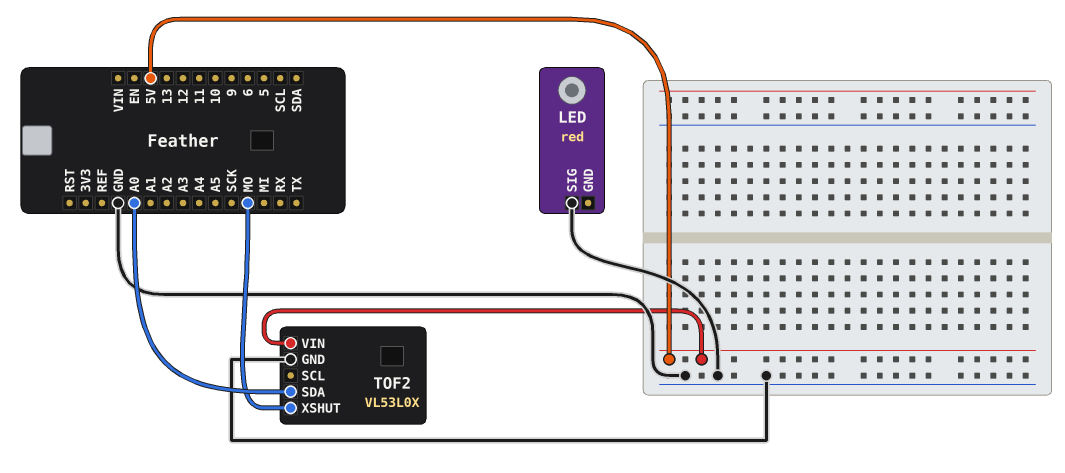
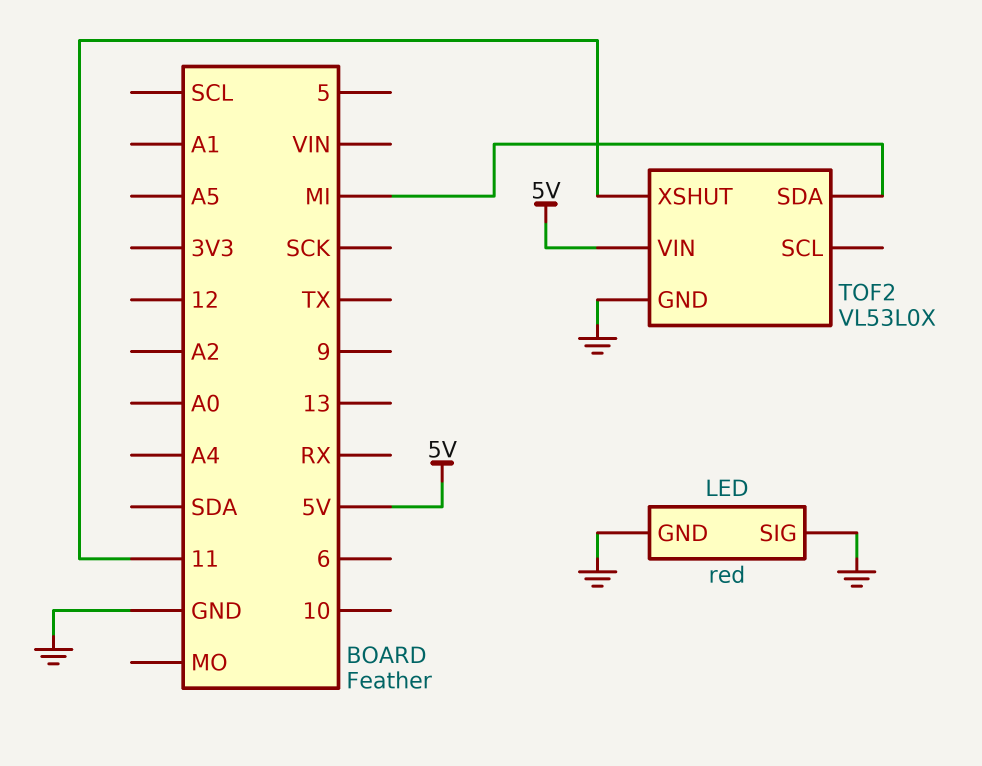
LED pin GND: none -> GND
TOF2 pin SDA: A0 -> MI
TOF2 pin XSHUT: MO -> 11

